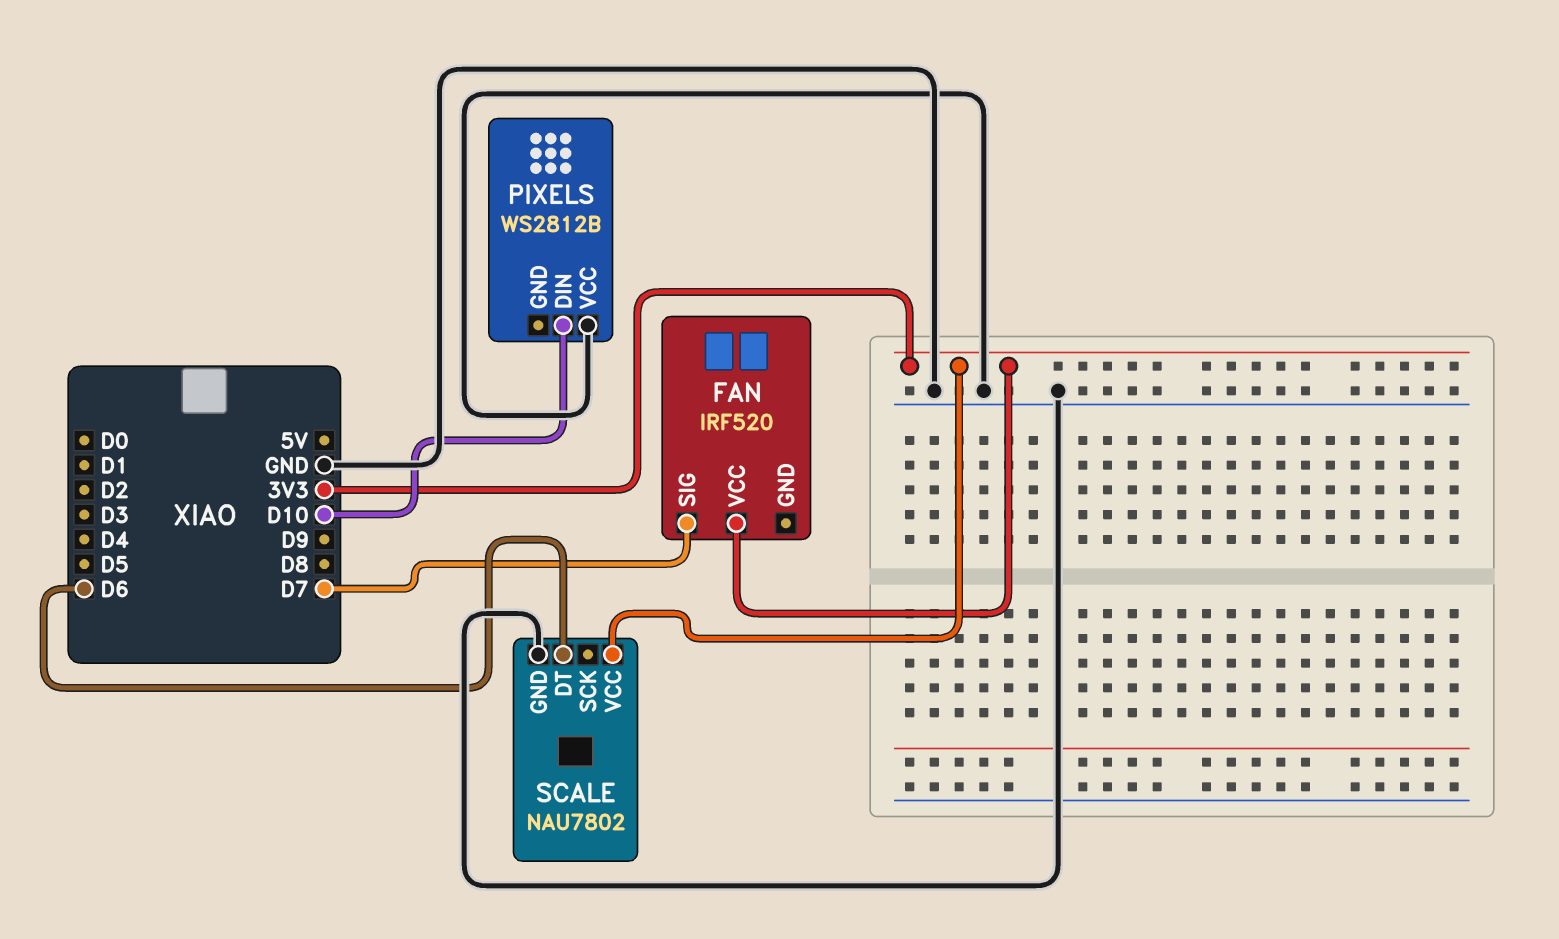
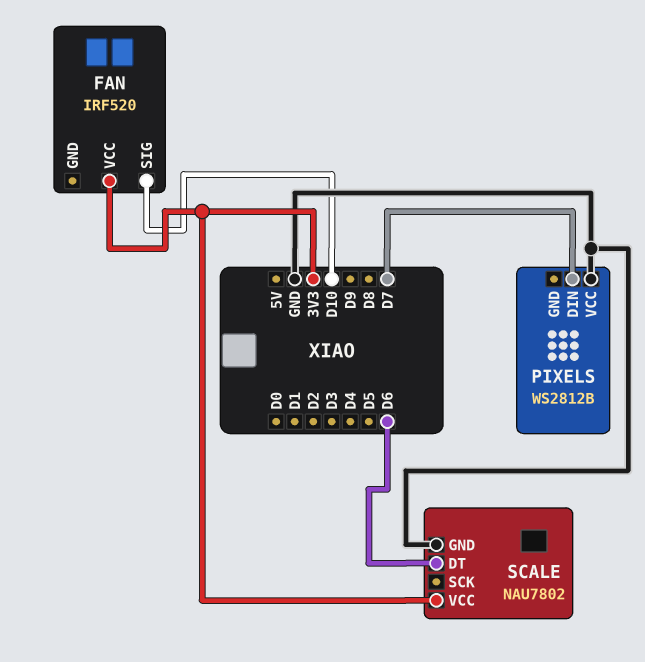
FAN pin SIG: D7 -> D10
PIXELS pin DIN: D10 -> D7

